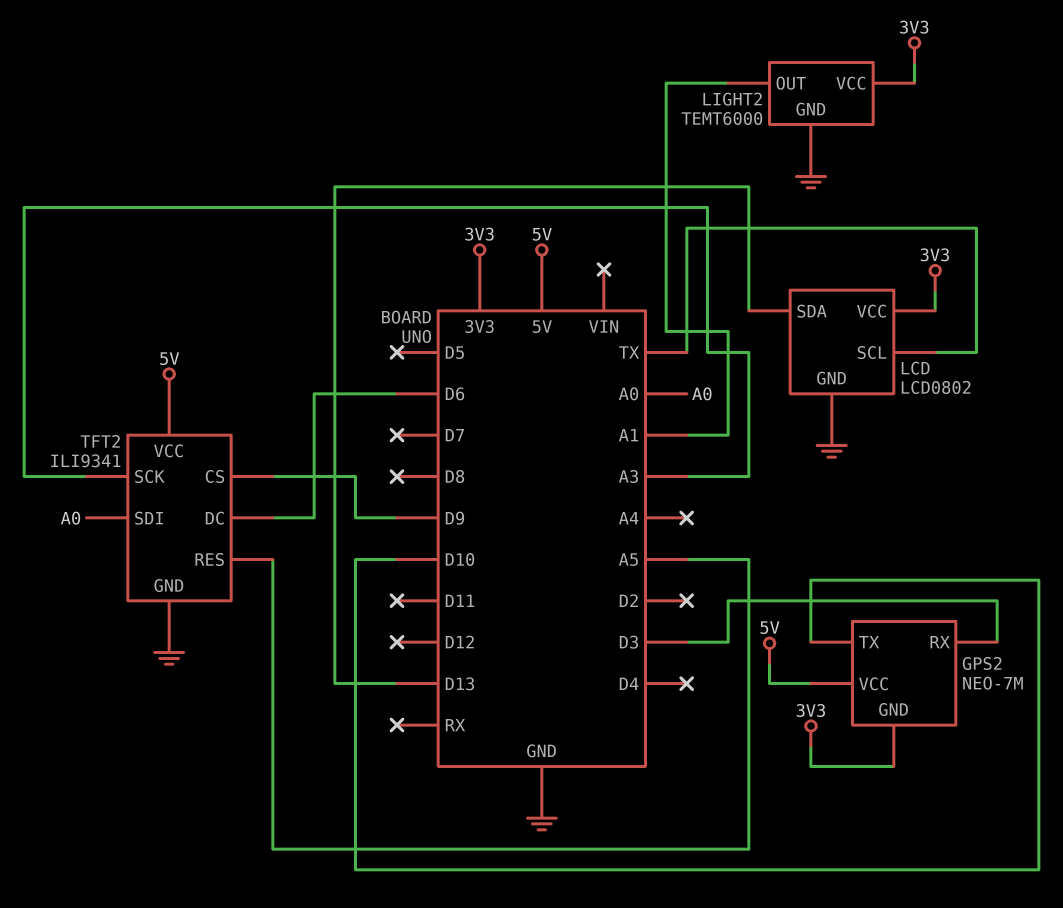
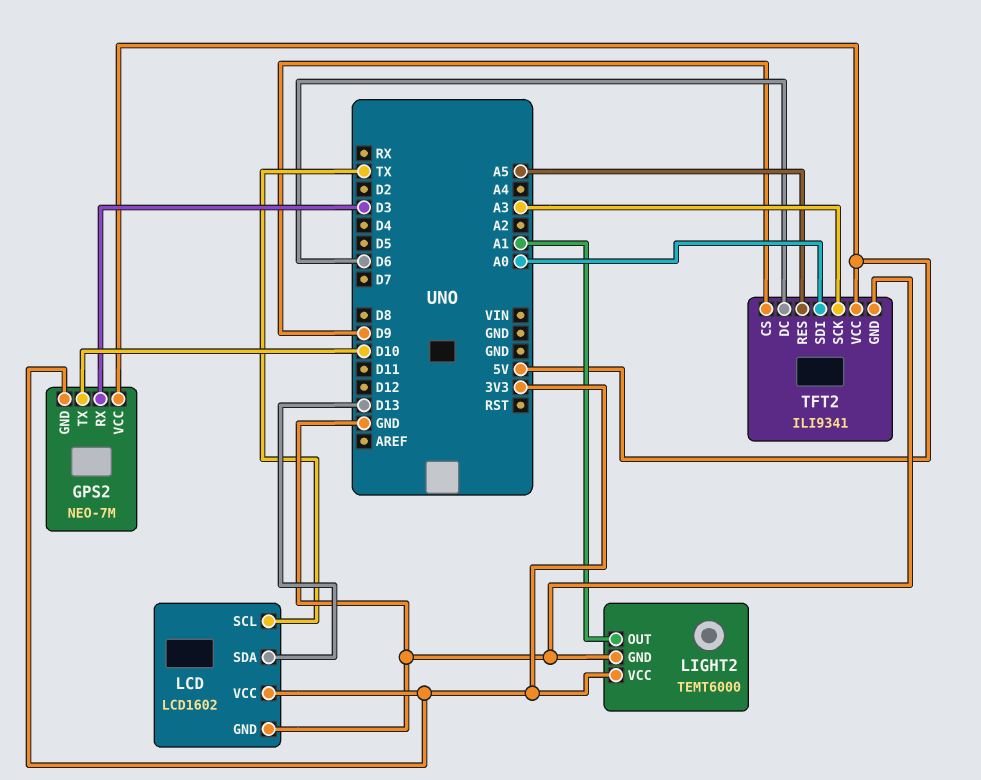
LCD: LCD0802 -> LCD1602

